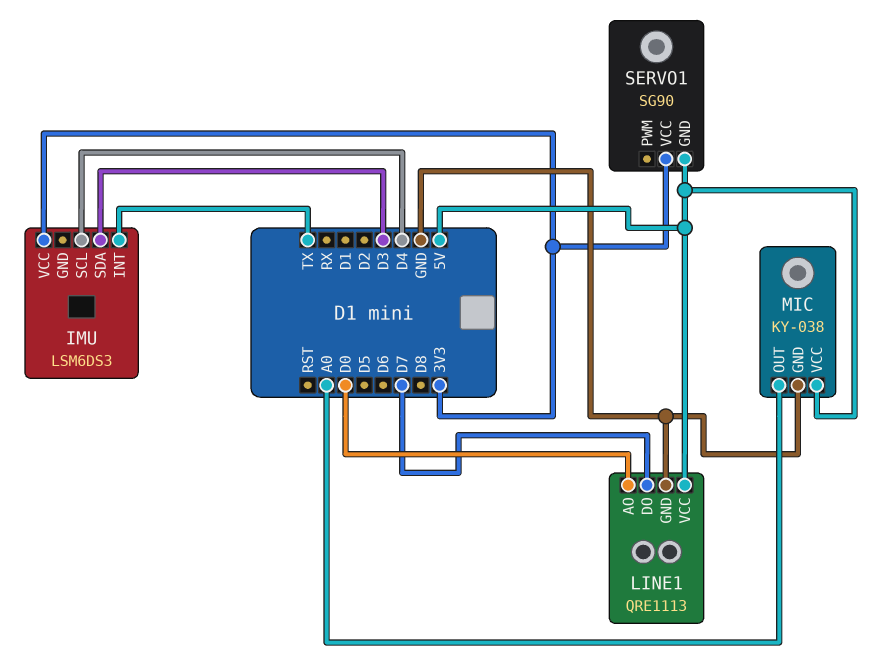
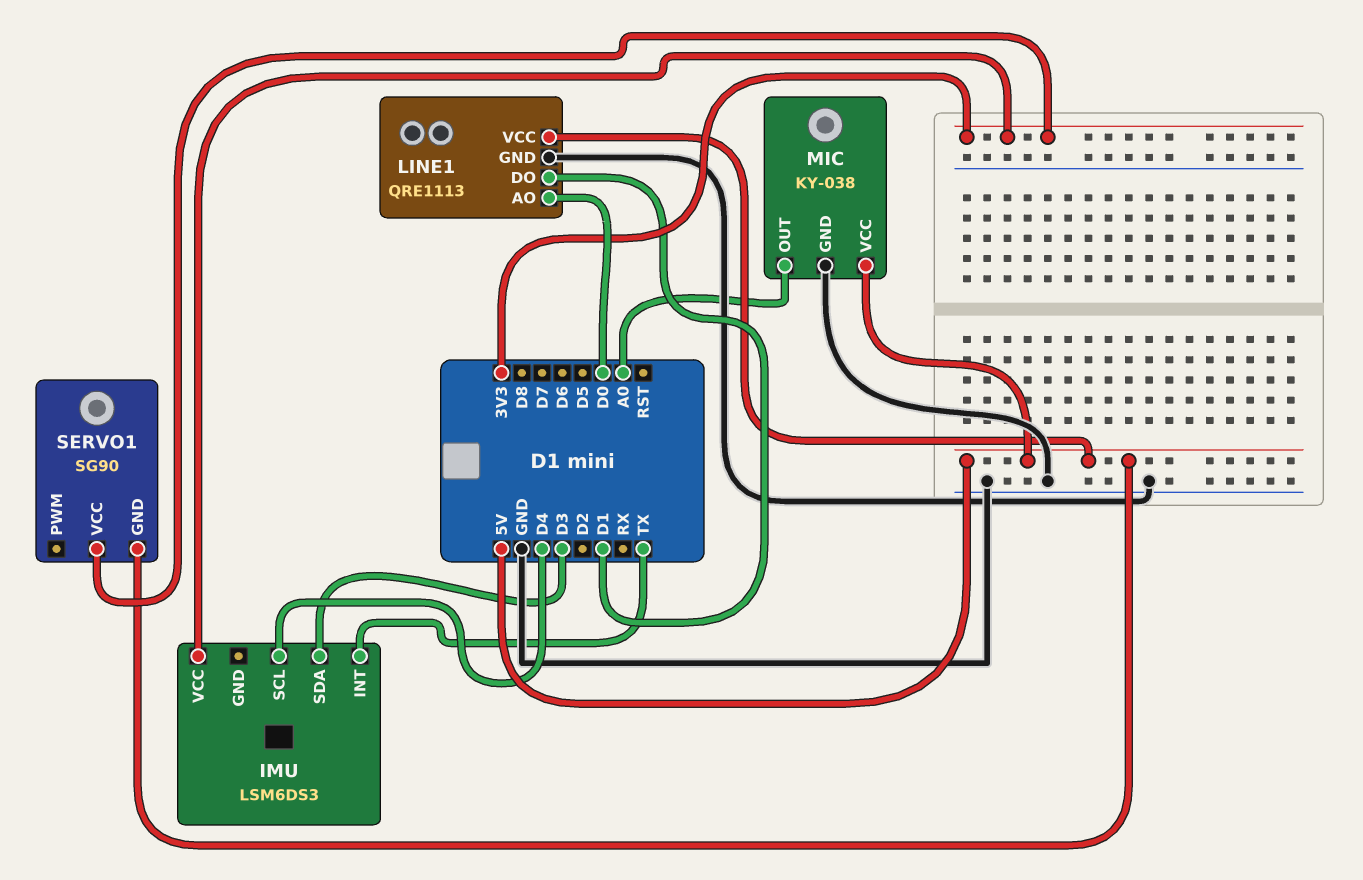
LINE1 pin DO: D7 -> D1

